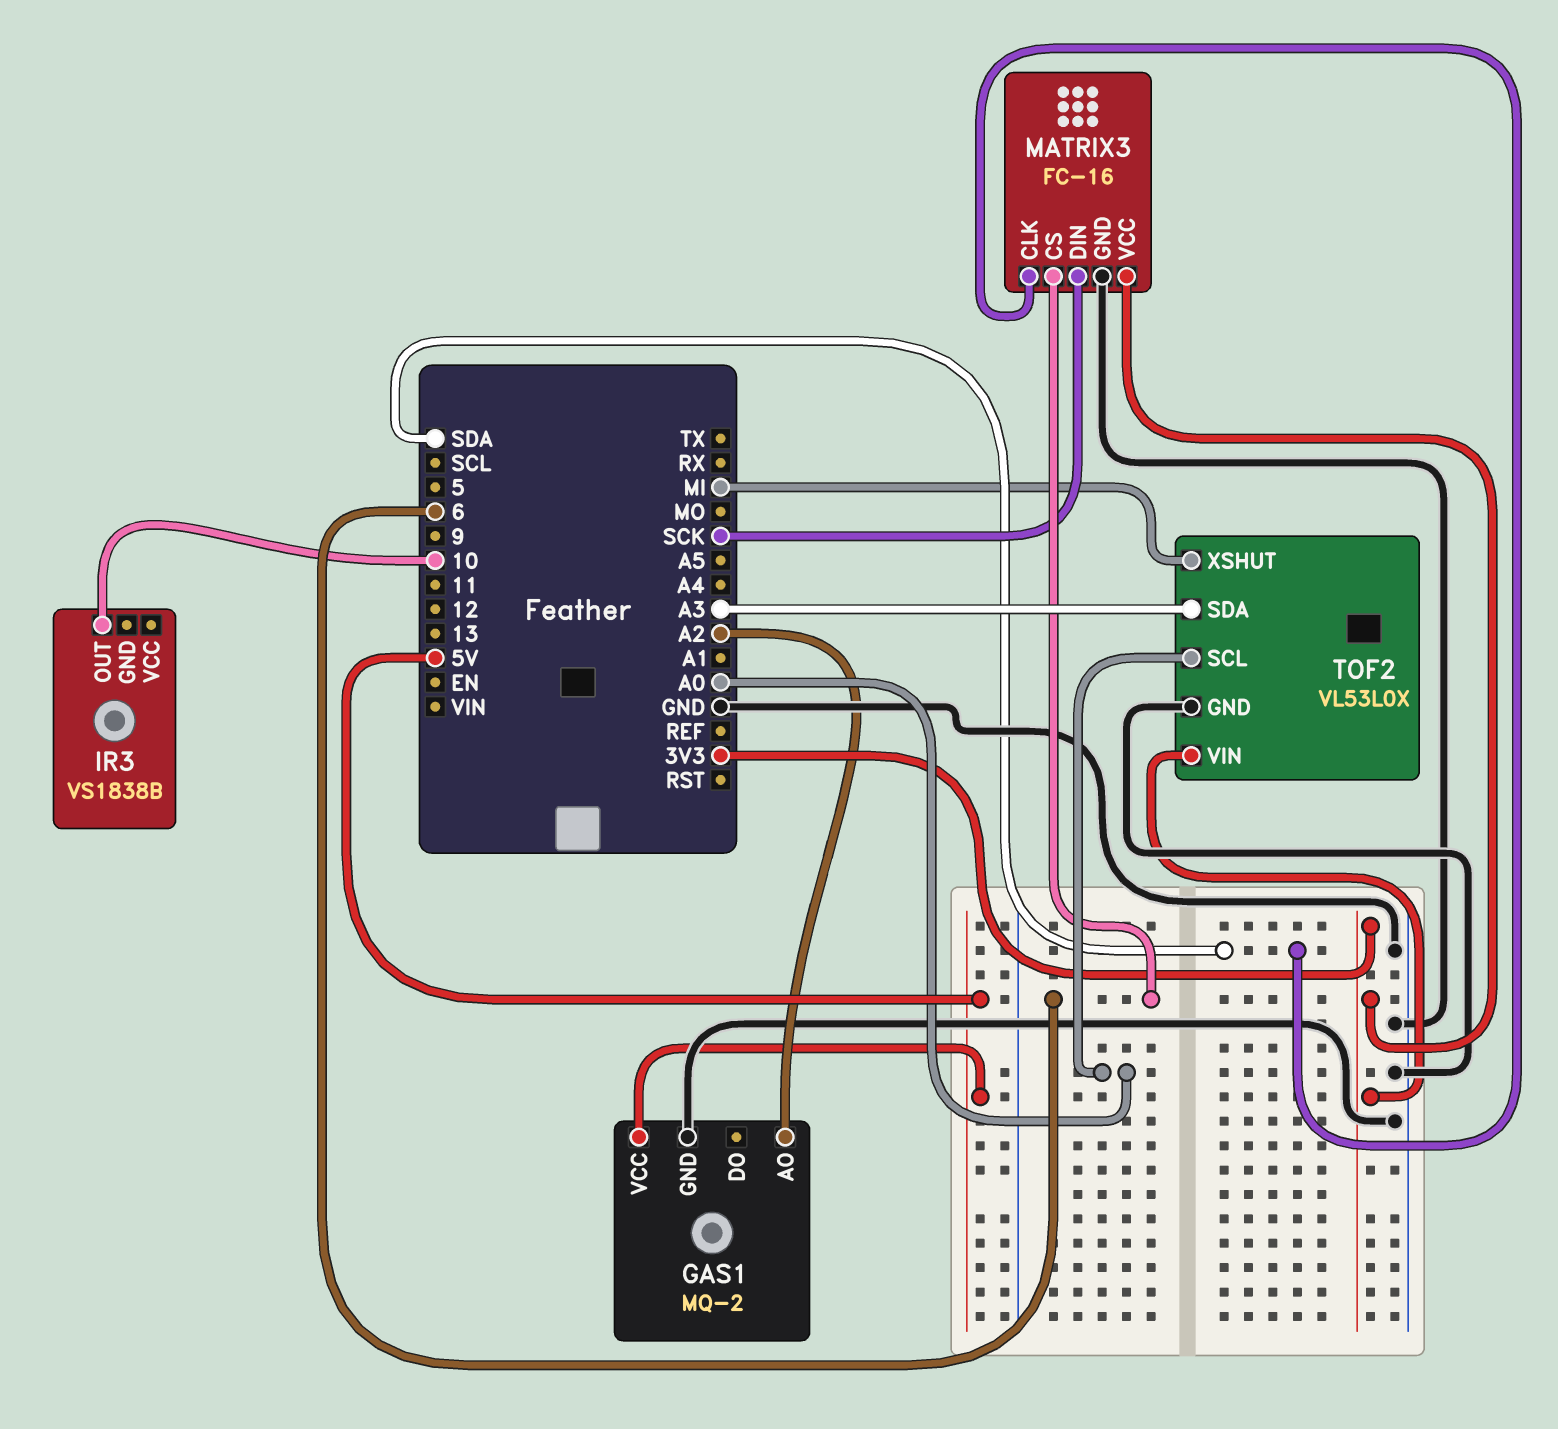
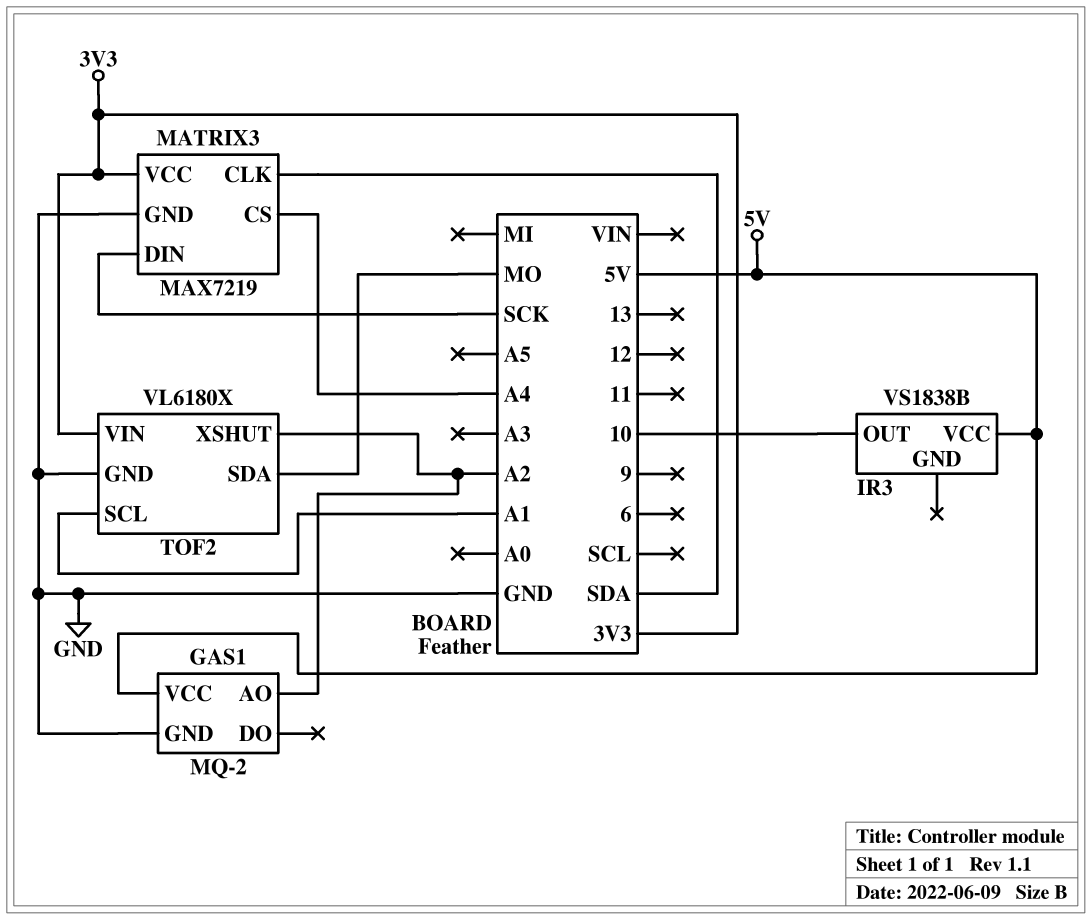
IR3 pin VCC: none -> 5V
MATRIX3: FC-16 -> MAX7219
MATRIX3 pin CS: 6 -> A4
TOF2: VL53L0X -> VL6180X
TOF2 pin SCL: A0 -> A1
TOF2 pin SDA: A3 -> MO
TOF2 pin XSHUT: MI -> A2

